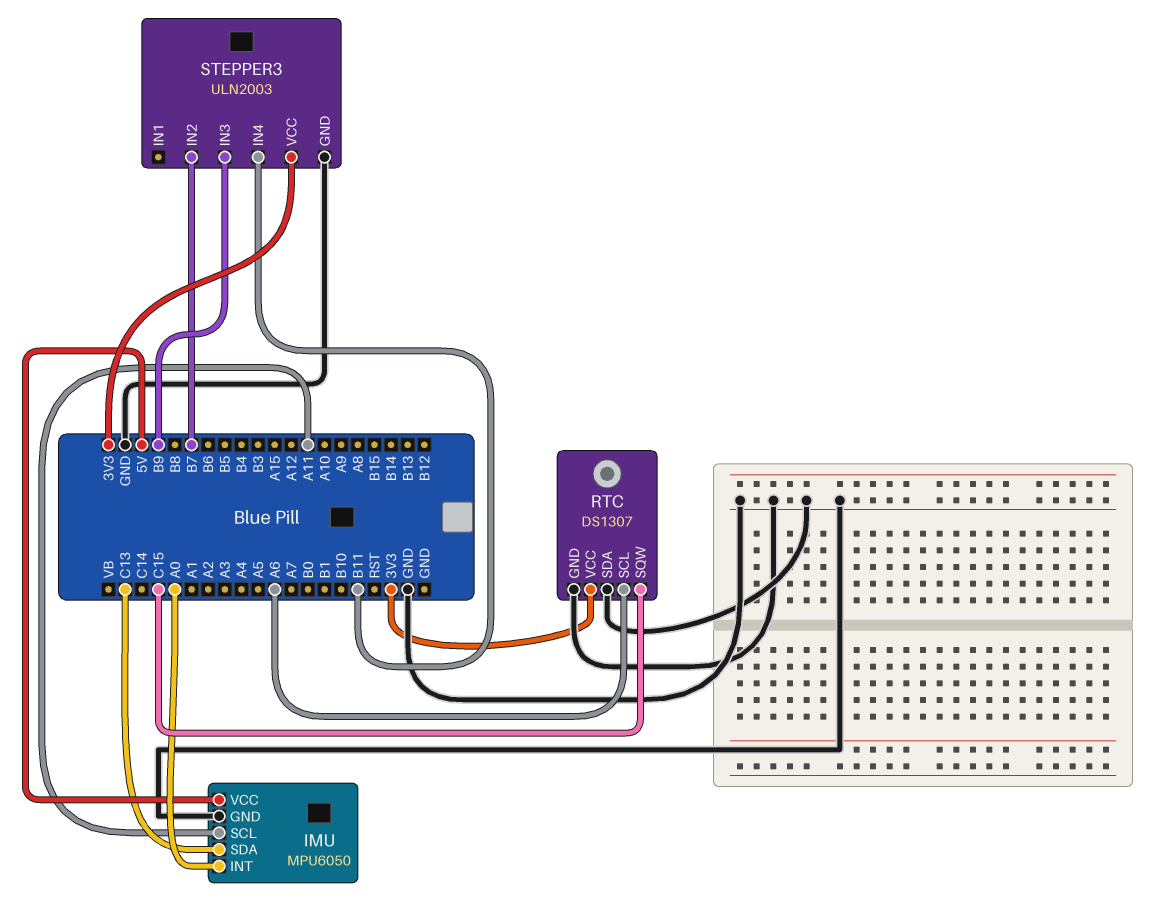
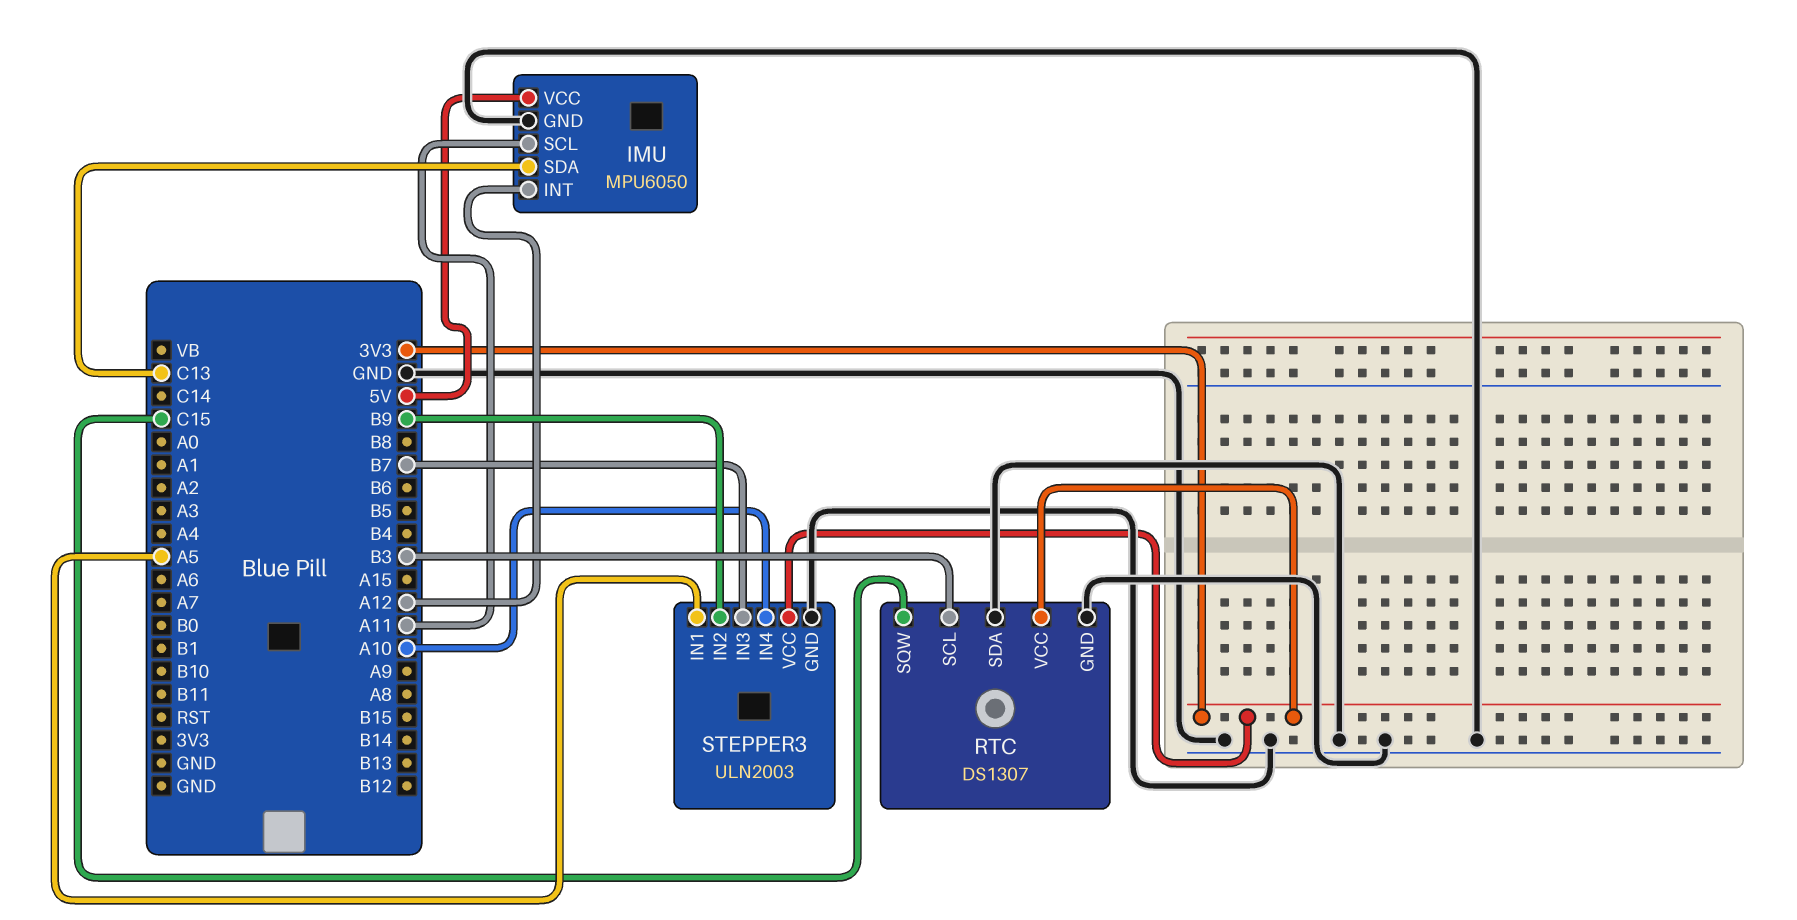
IMU pin INT: A0 -> A12
RTC pin SCL: A6 -> B3
STEPPER3 pin IN1: none -> A5
STEPPER3 pin IN2: B7 -> B9
STEPPER3 pin IN3: B9 -> B7
STEPPER3 pin IN4: B11 -> A10

